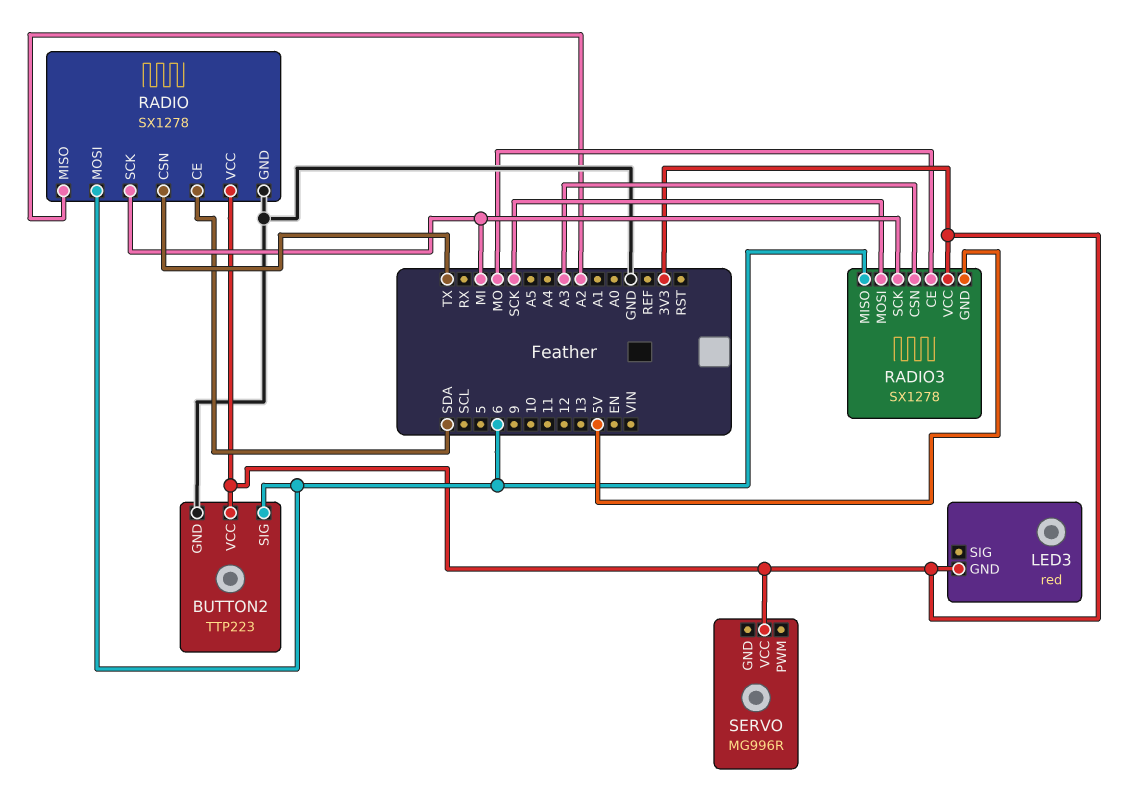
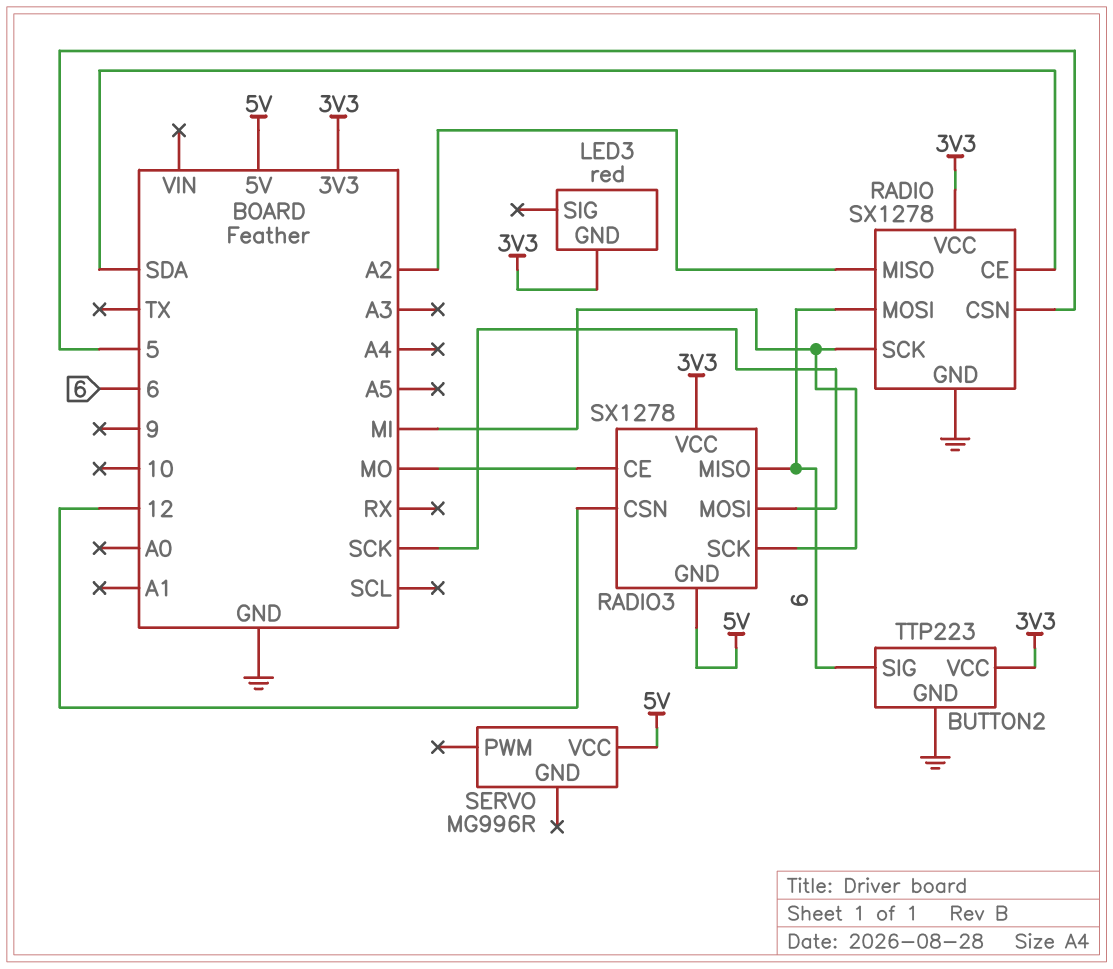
RADIO pin CSN: TX -> 5
RADIO3 pin CSN: A3 -> 12
SERVO pin VCC: 3V3 -> 5V

